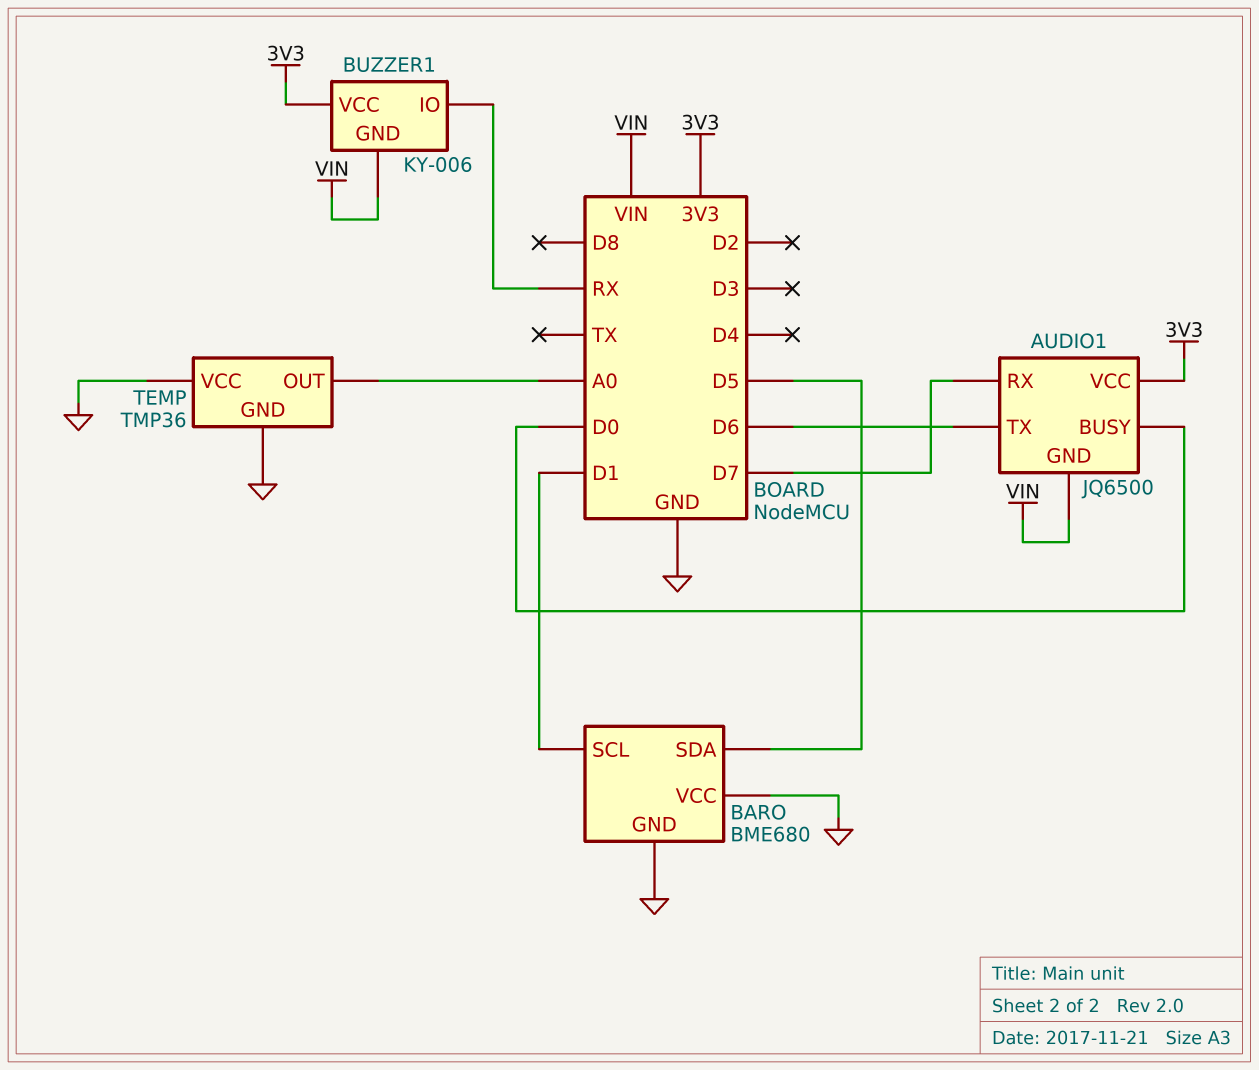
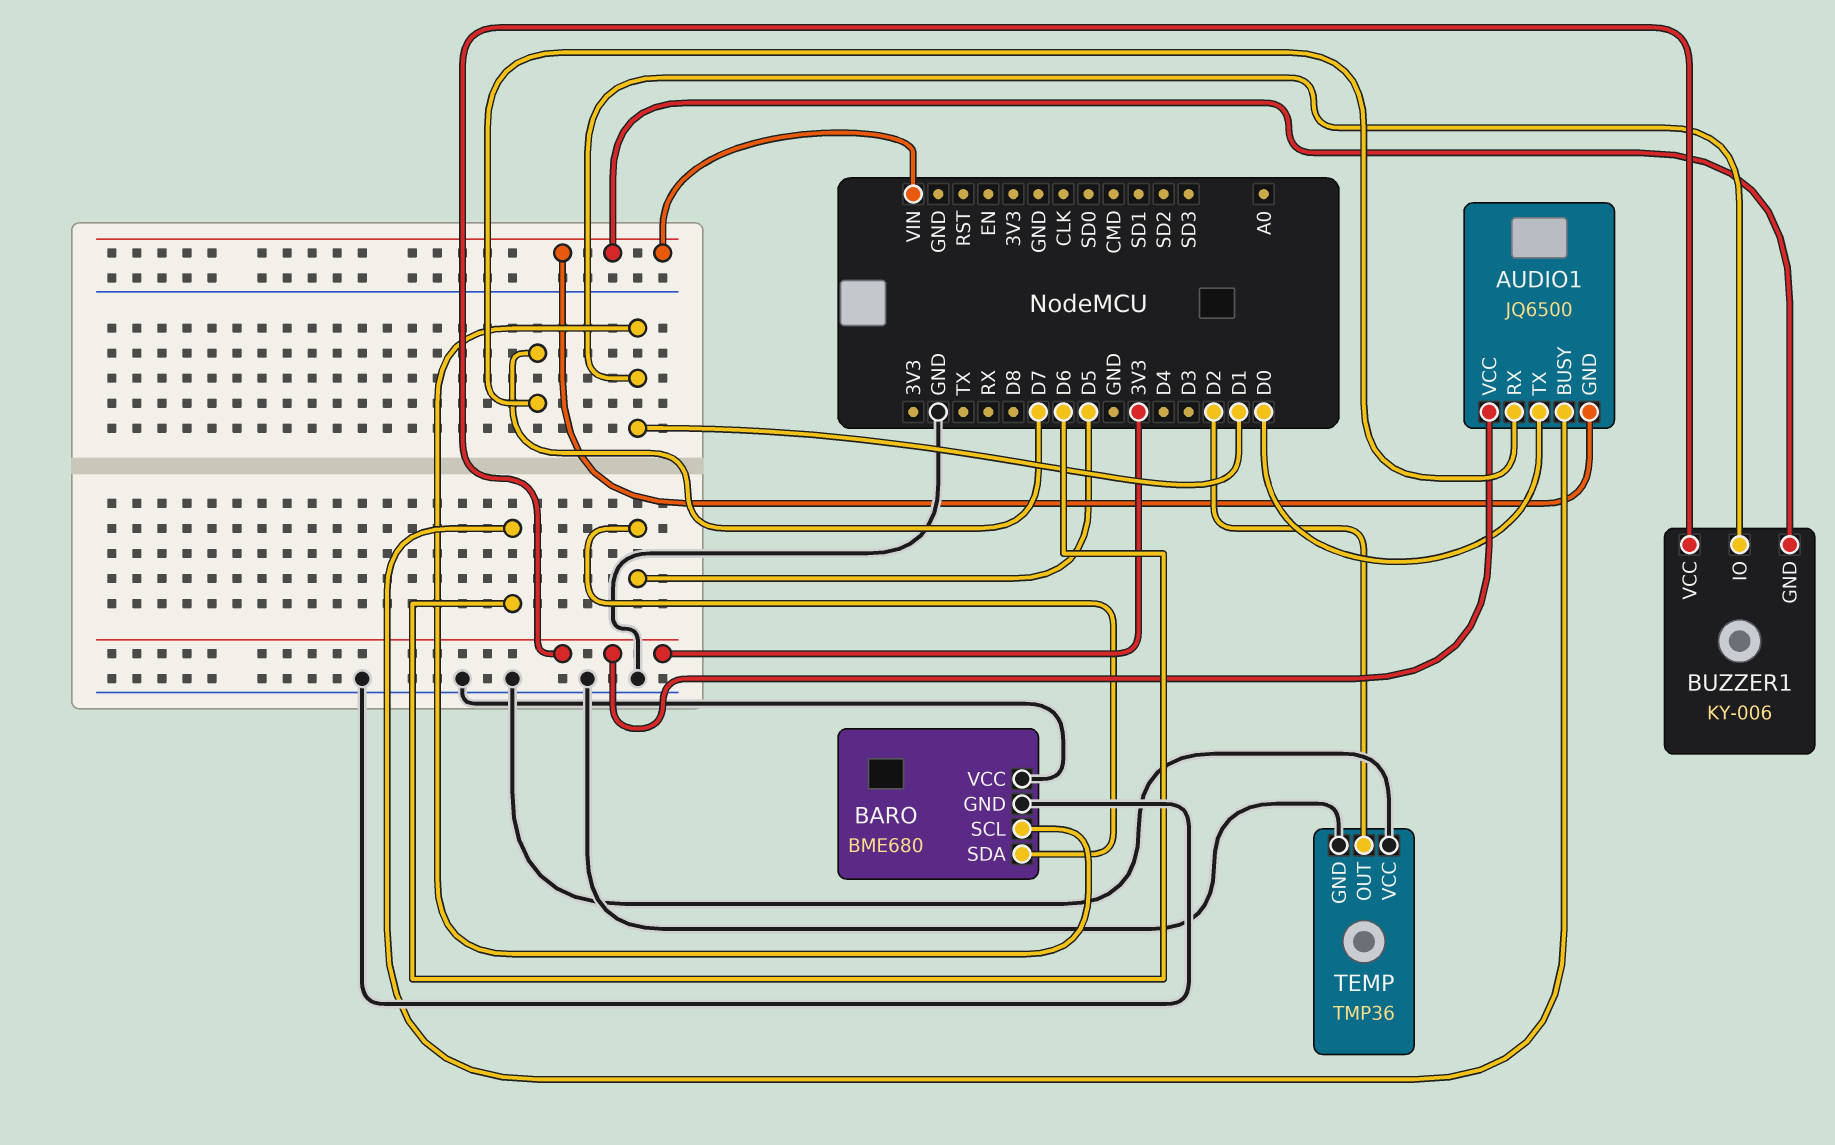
AUDIO1 pin BUSY: D0 -> D6
AUDIO1 pin TX: D6 -> D0
BUZZER1 pin IO: RX -> D1
TEMP pin OUT: A0 -> D2

